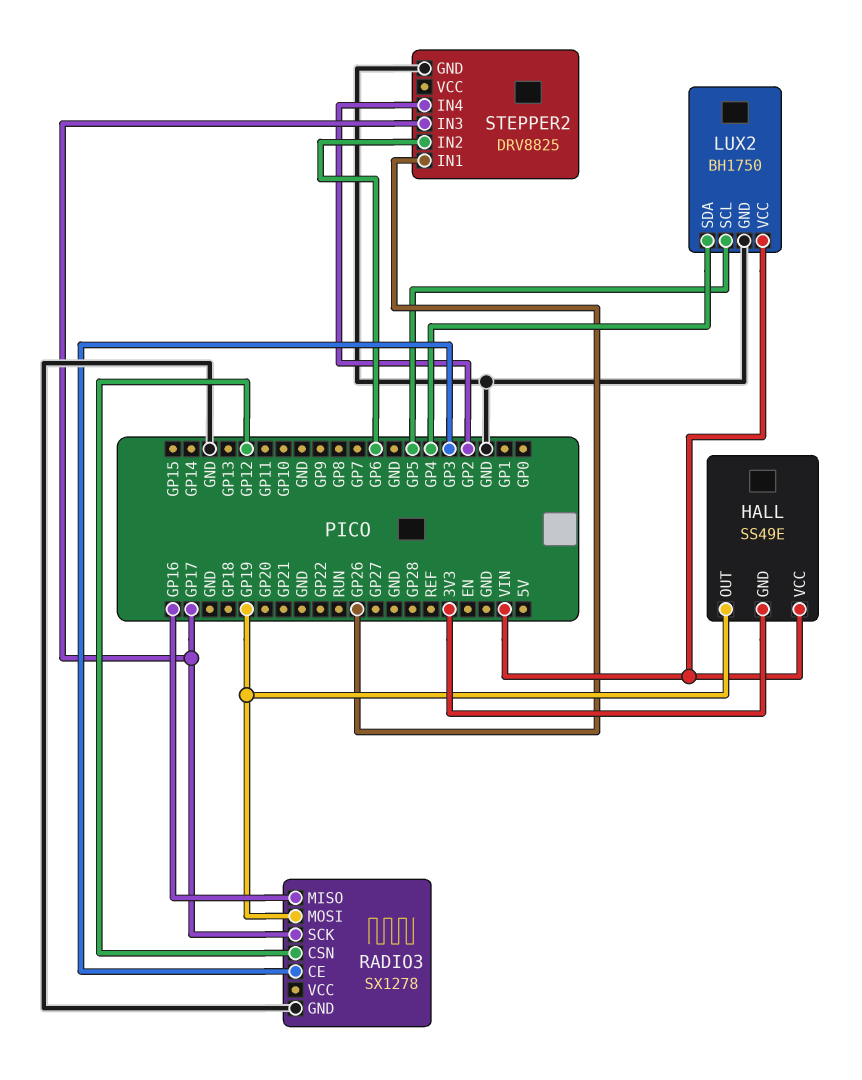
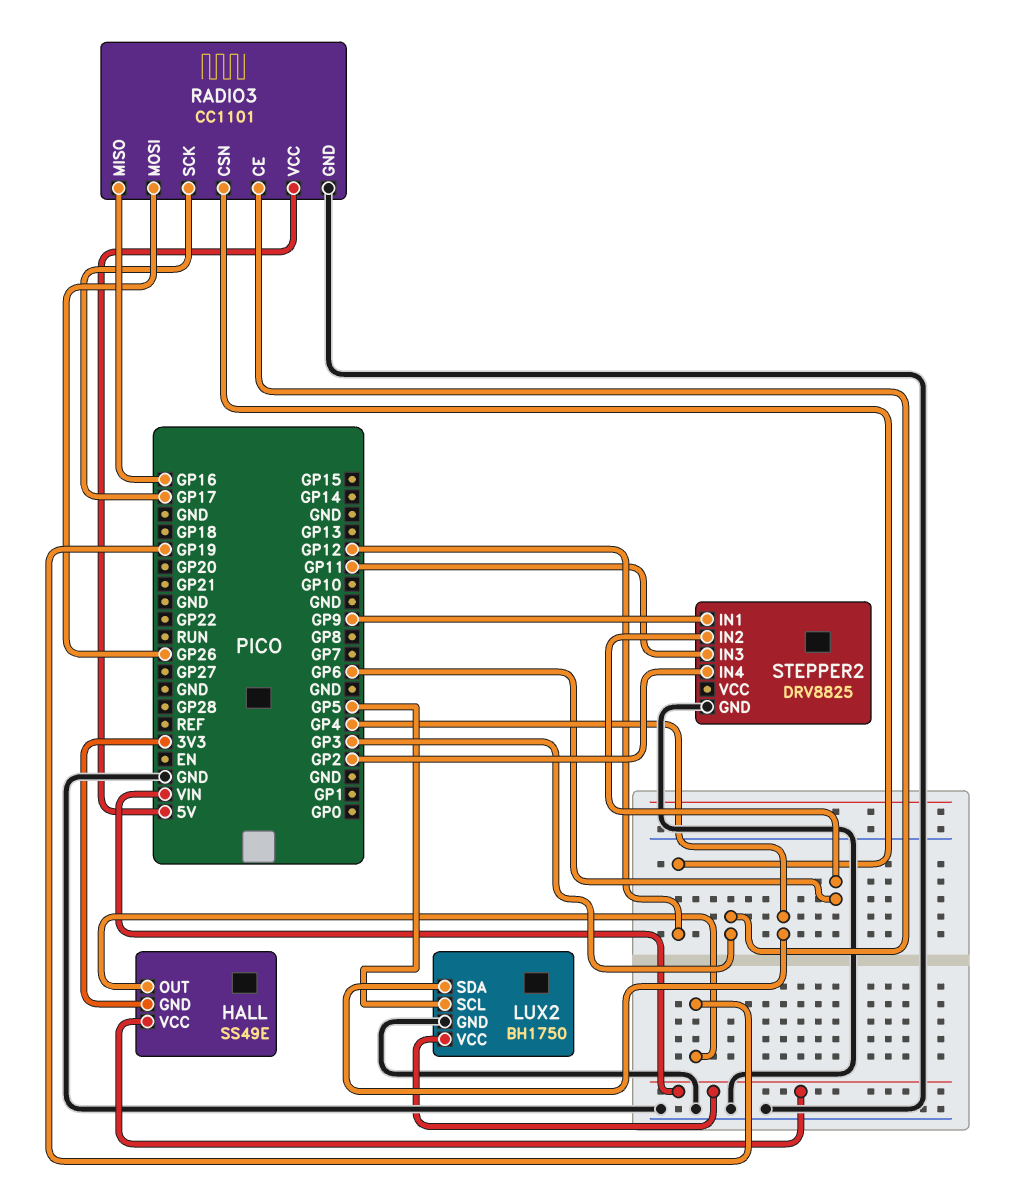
RADIO3: SX1278 -> CC1101
RADIO3 pin MOSI: GP19 -> GP26
RADIO3 pin VCC: none -> 5V
STEPPER2 pin IN1: GP26 -> GP9
STEPPER2 pin IN3: GP17 -> GP11

